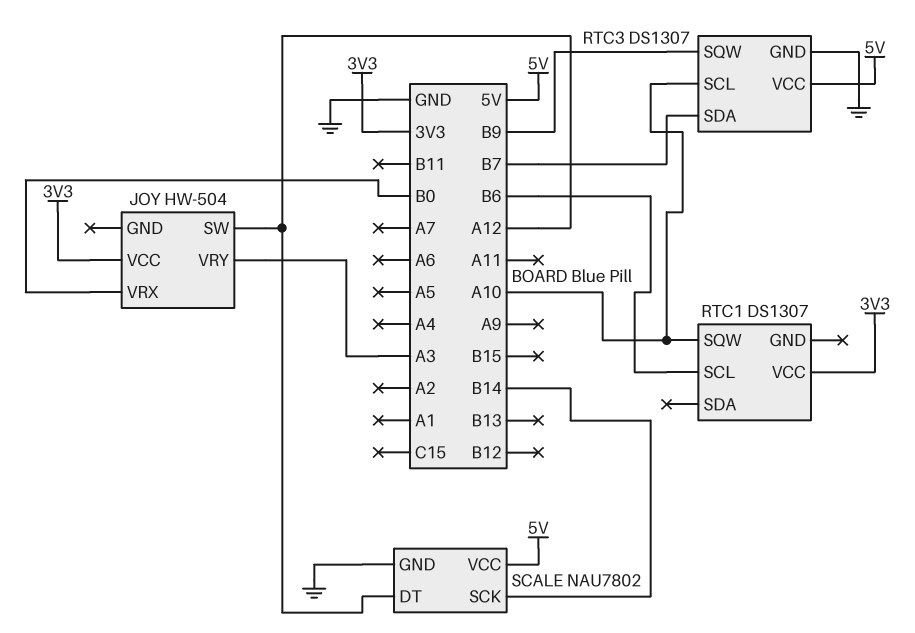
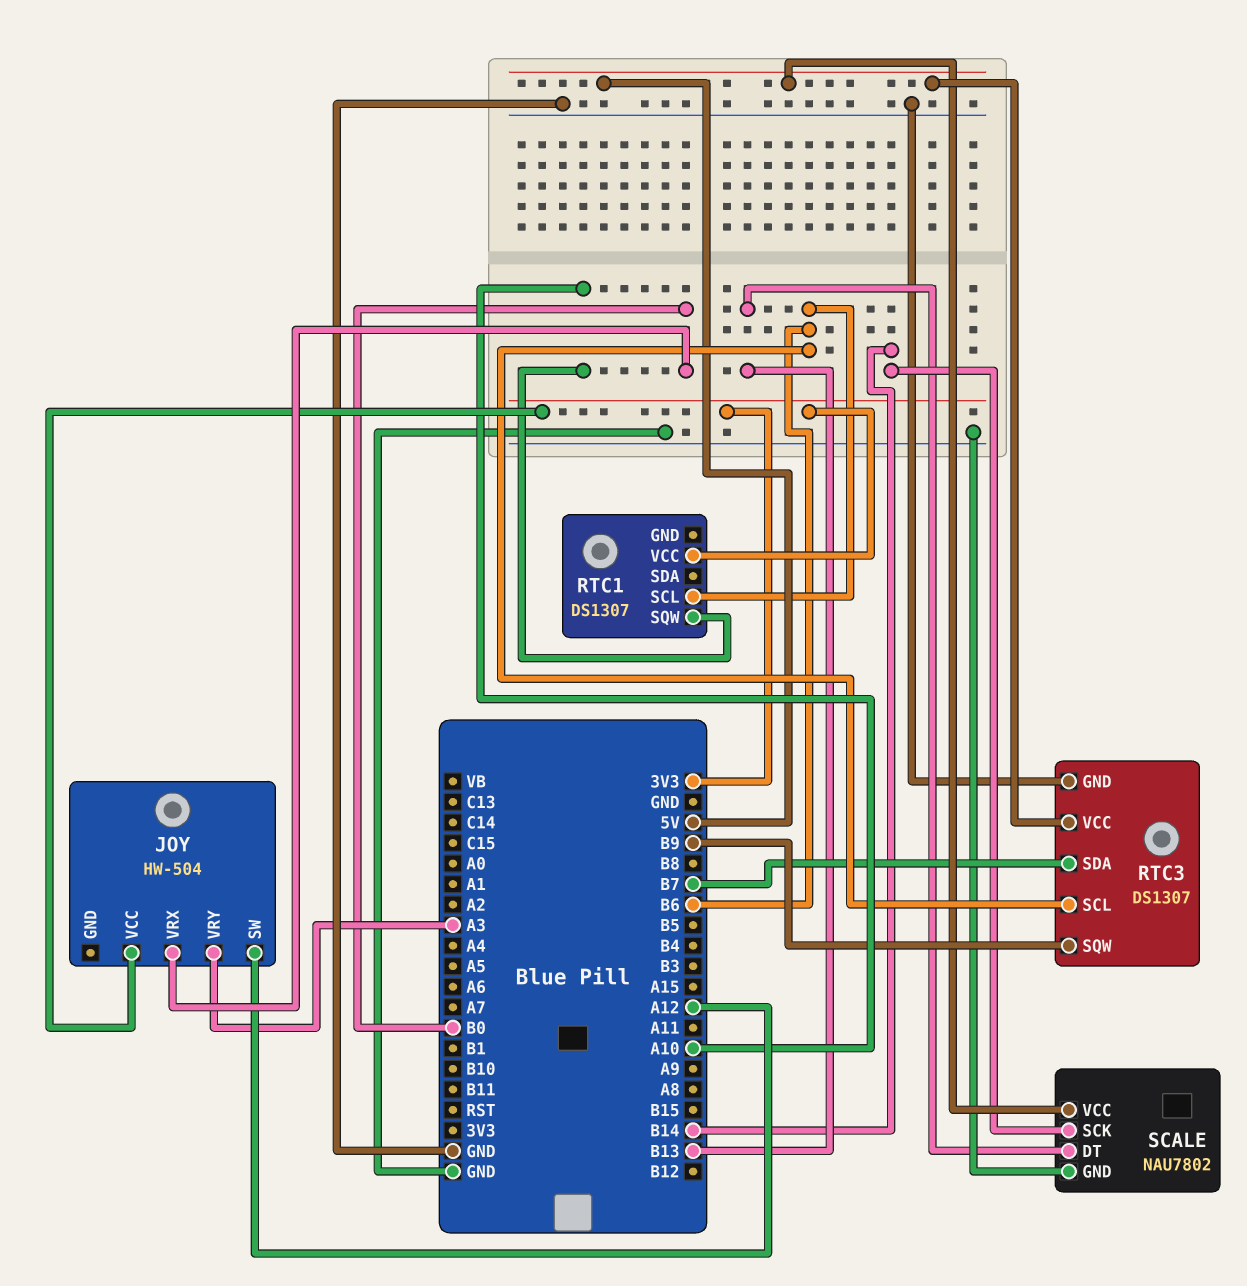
RTC3 pin SCL: A10 -> B6
SCALE pin DT: A12 -> B13

